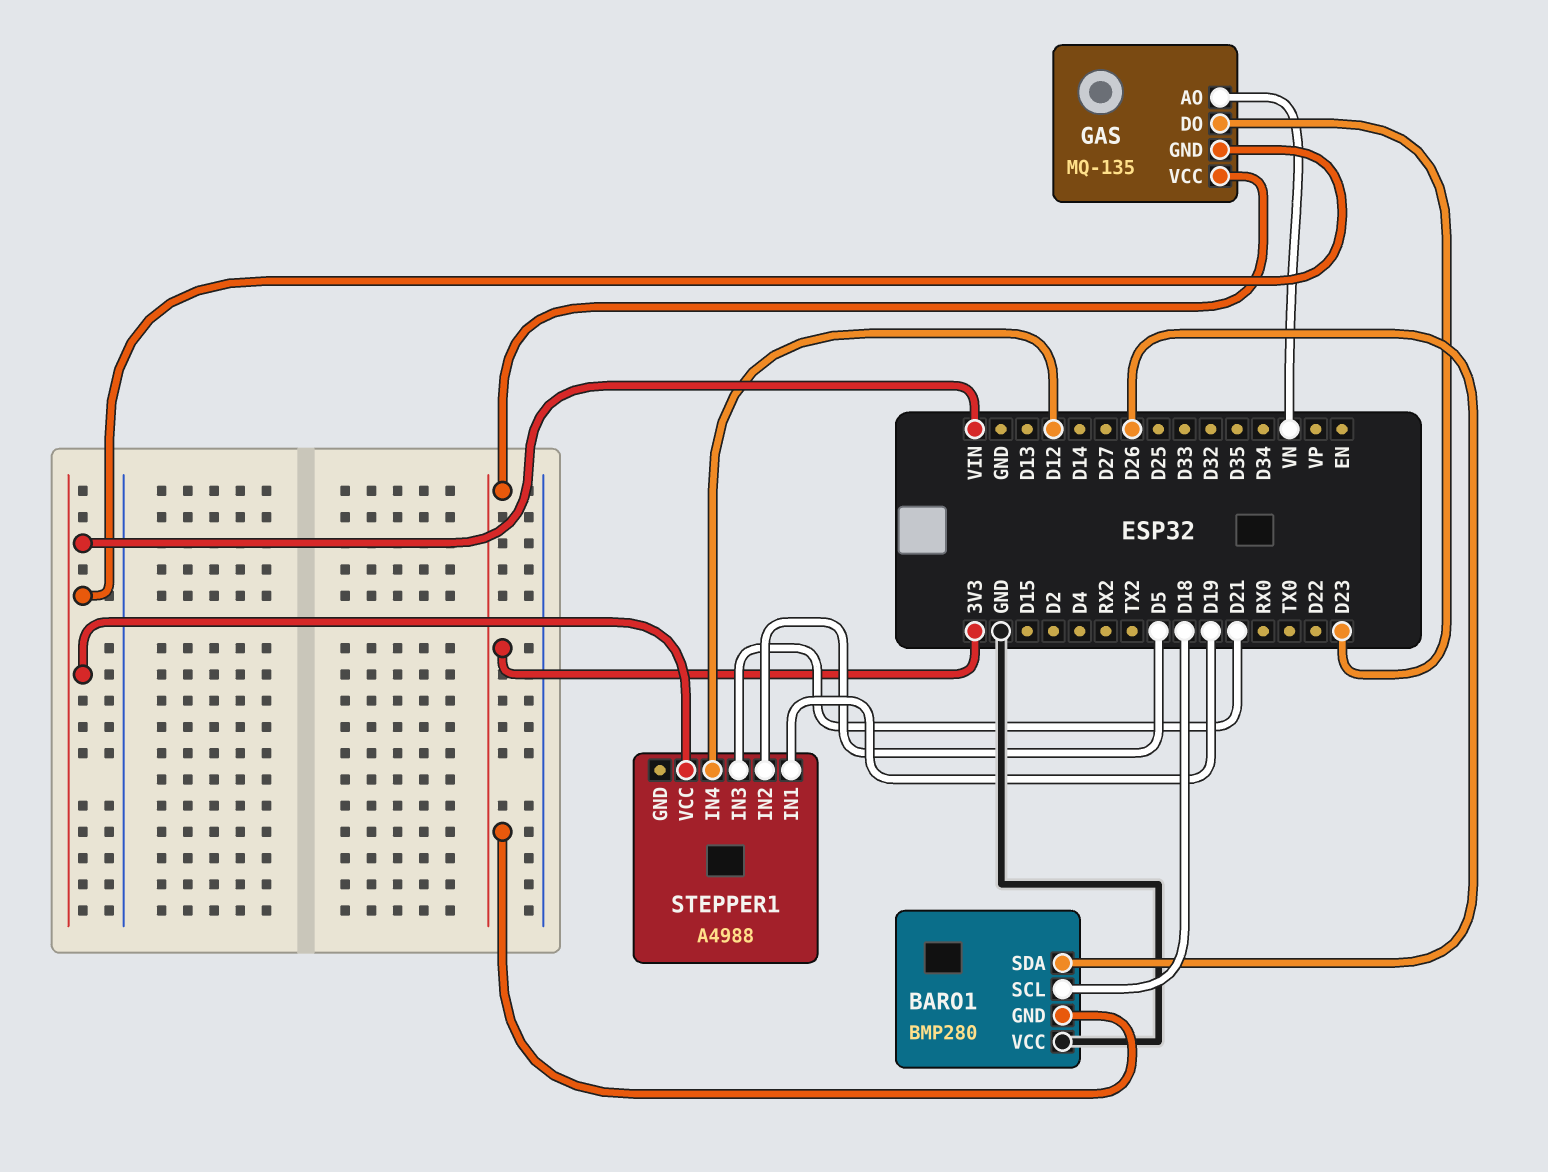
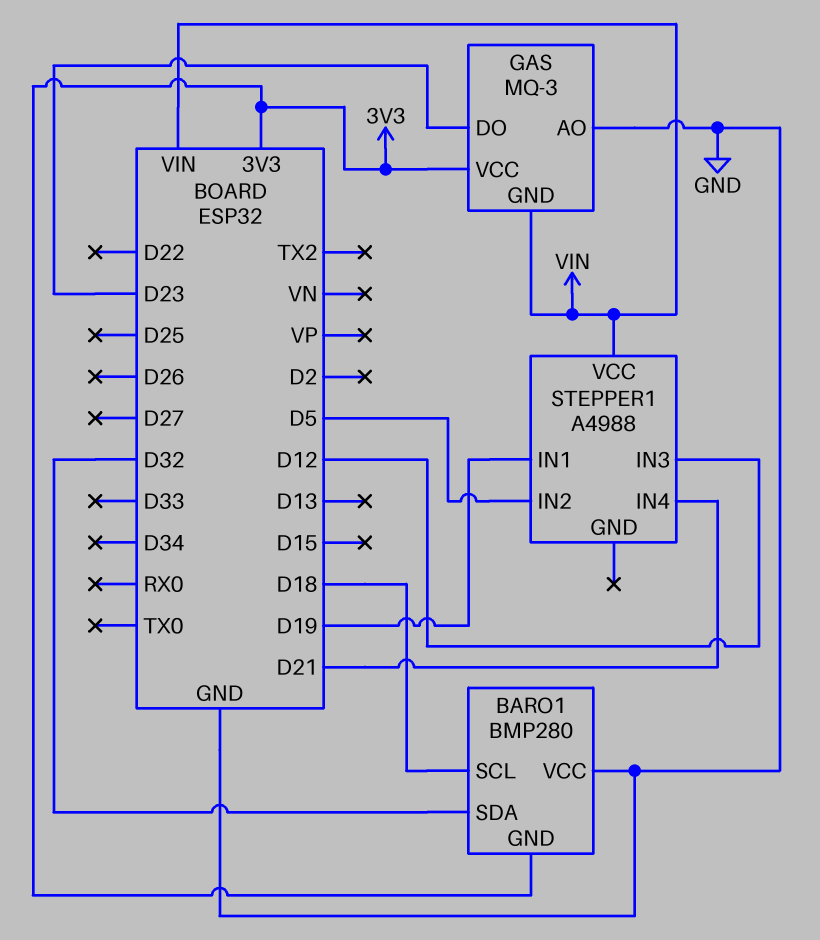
BARO1 pin SDA: D26 -> D32
GAS: MQ-135 -> MQ-3
GAS pin AO: VN -> GND
STEPPER1 pin IN3: D21 -> D12
STEPPER1 pin IN4: D12 -> D21

